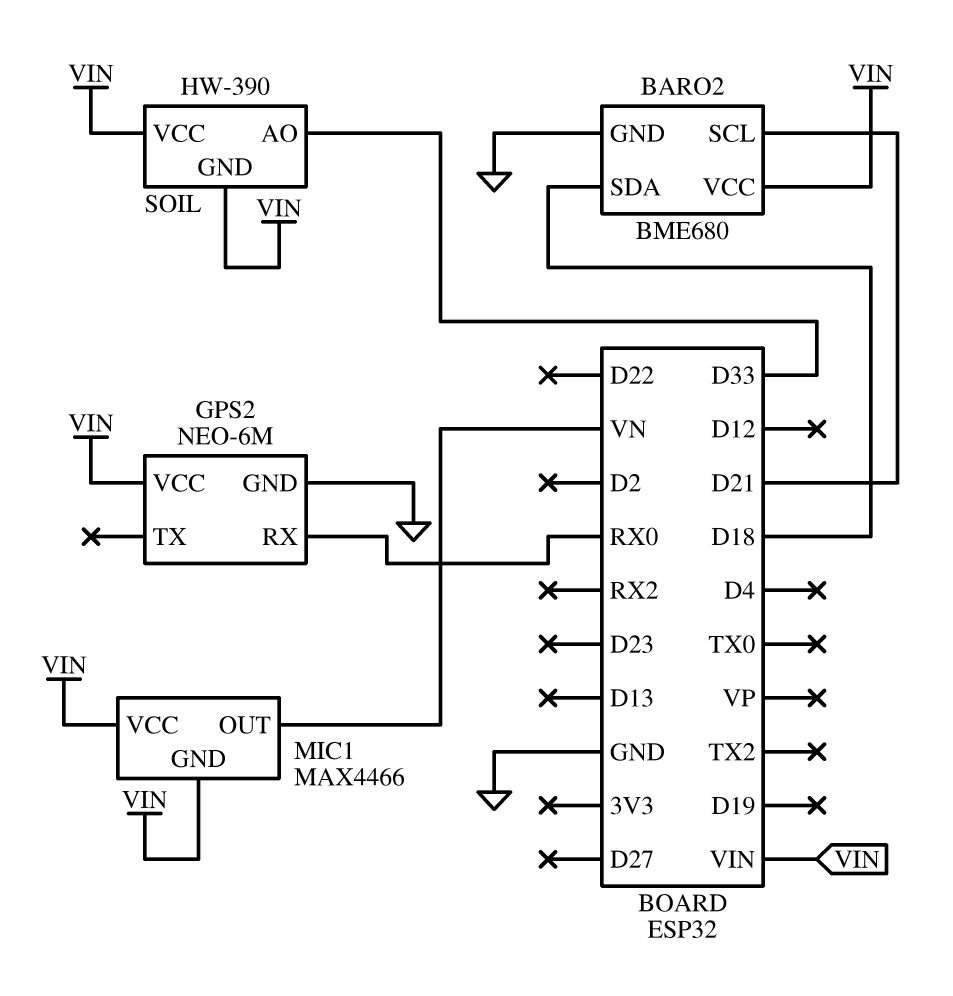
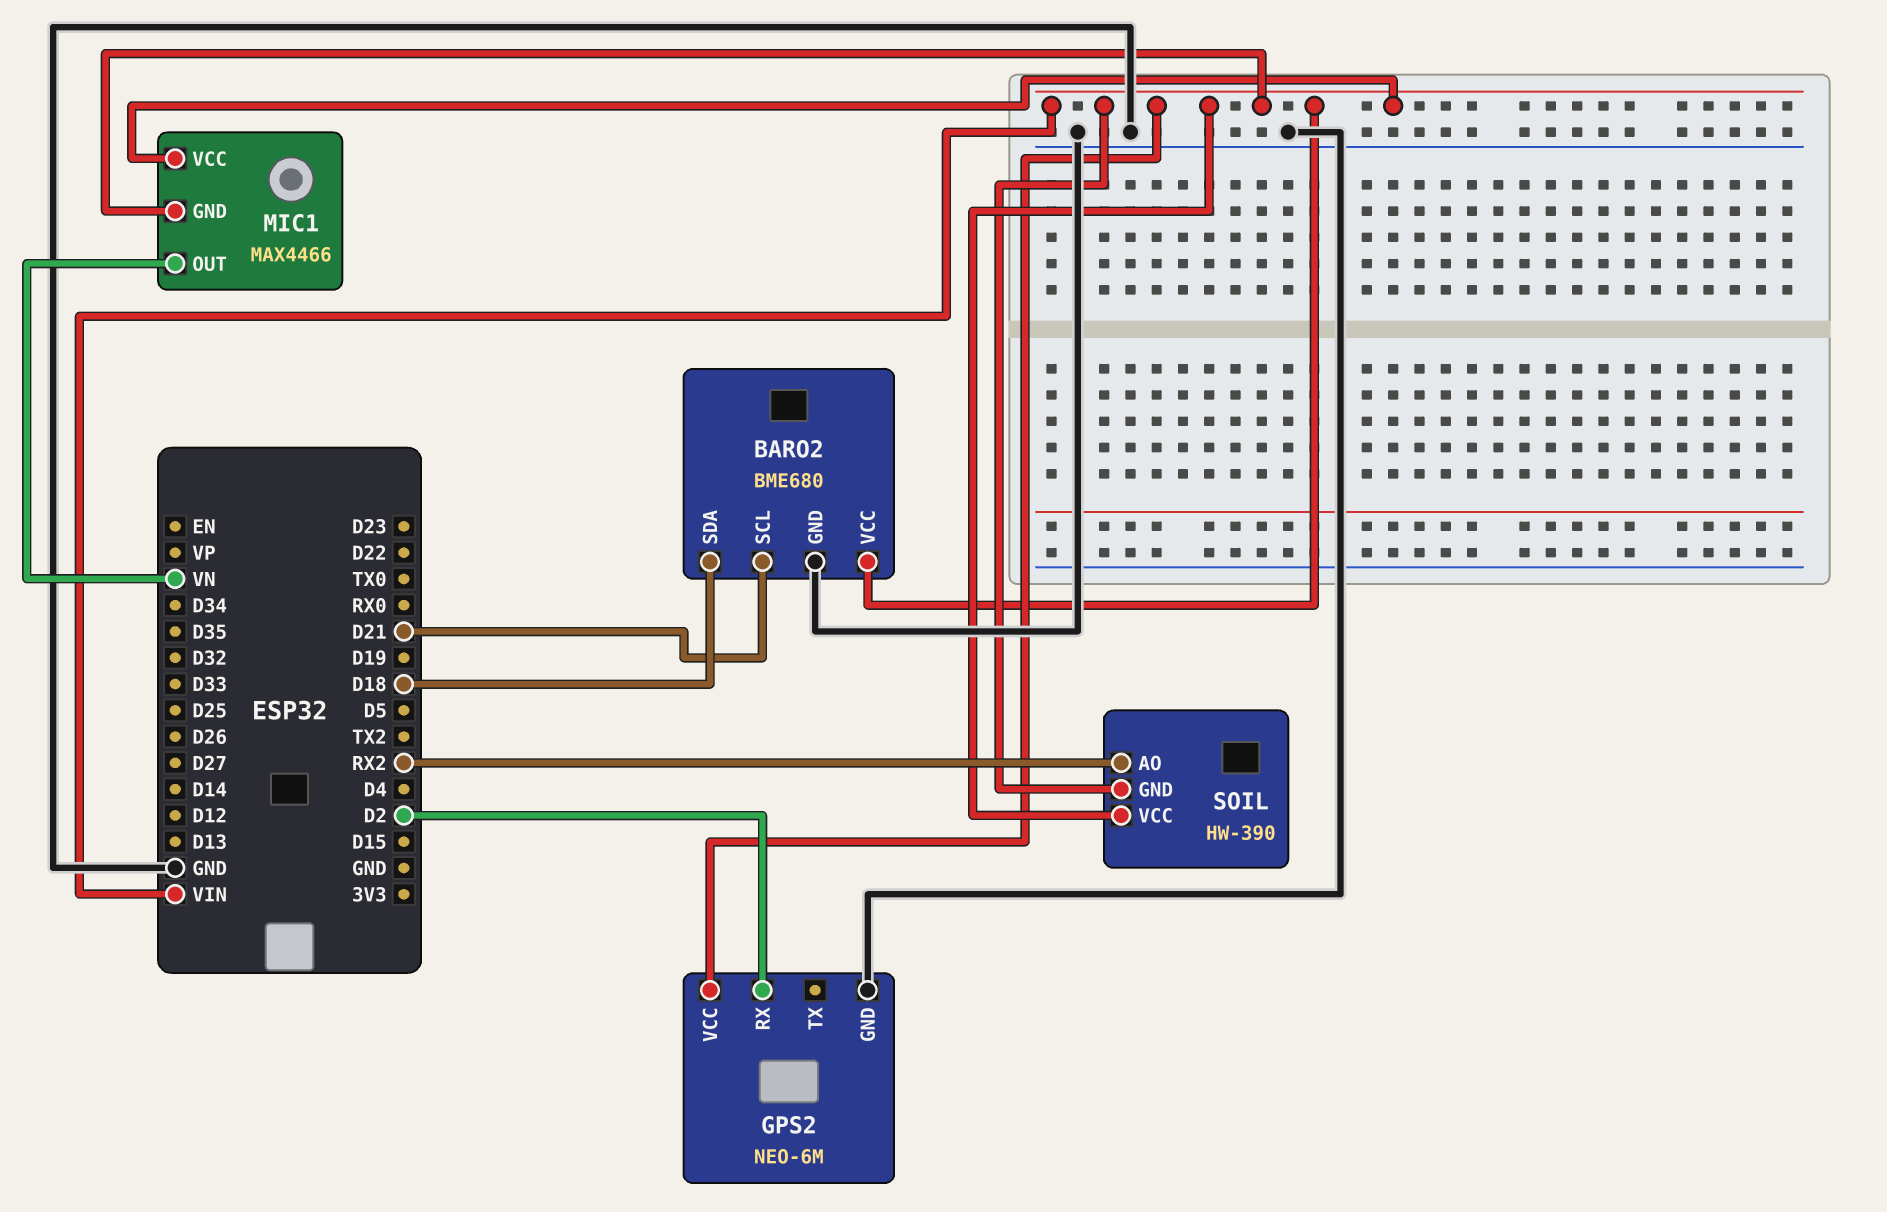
GPS2 pin RX: RX0 -> D2
SOIL pin AO: D33 -> RX2

